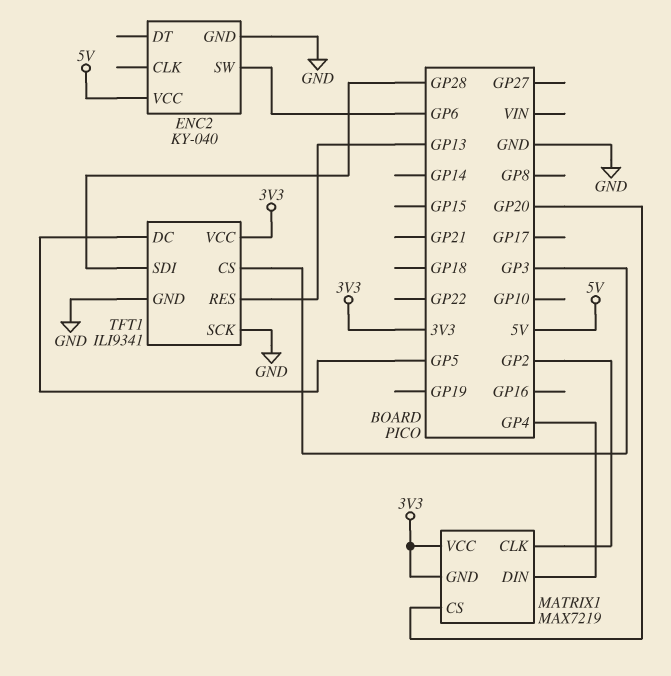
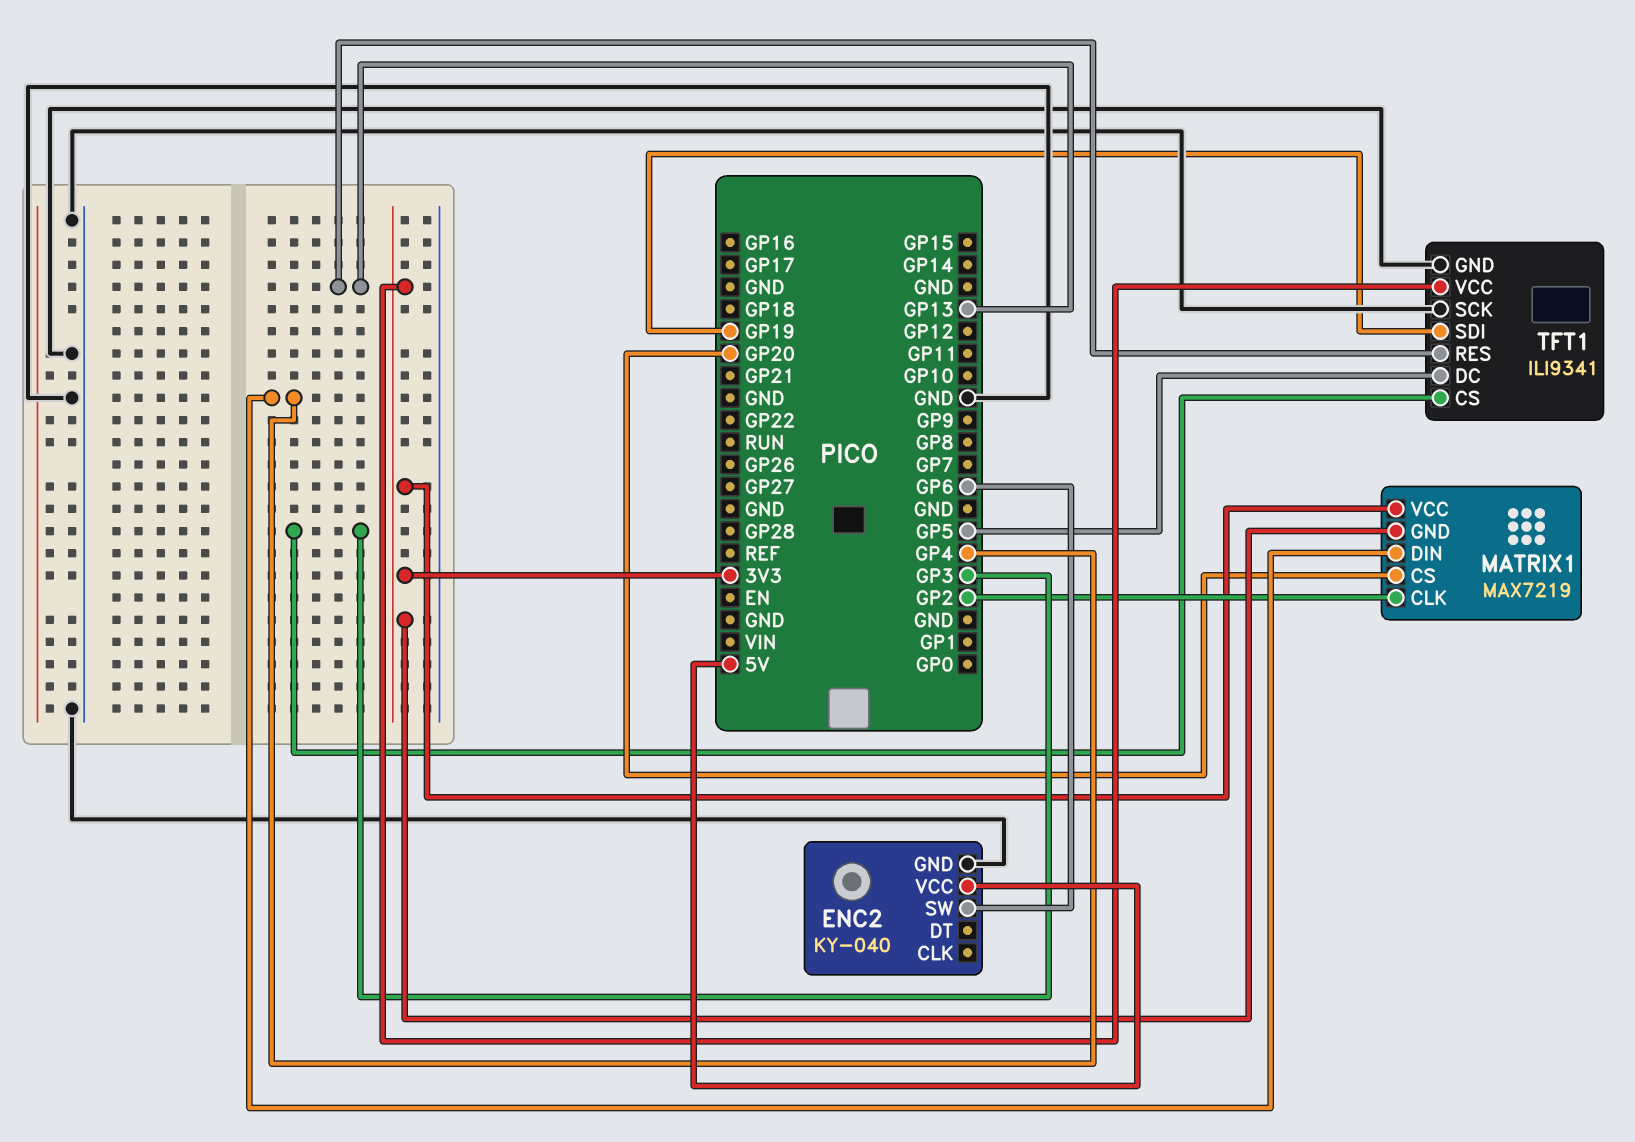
TFT1 pin SDI: GP28 -> GP19

